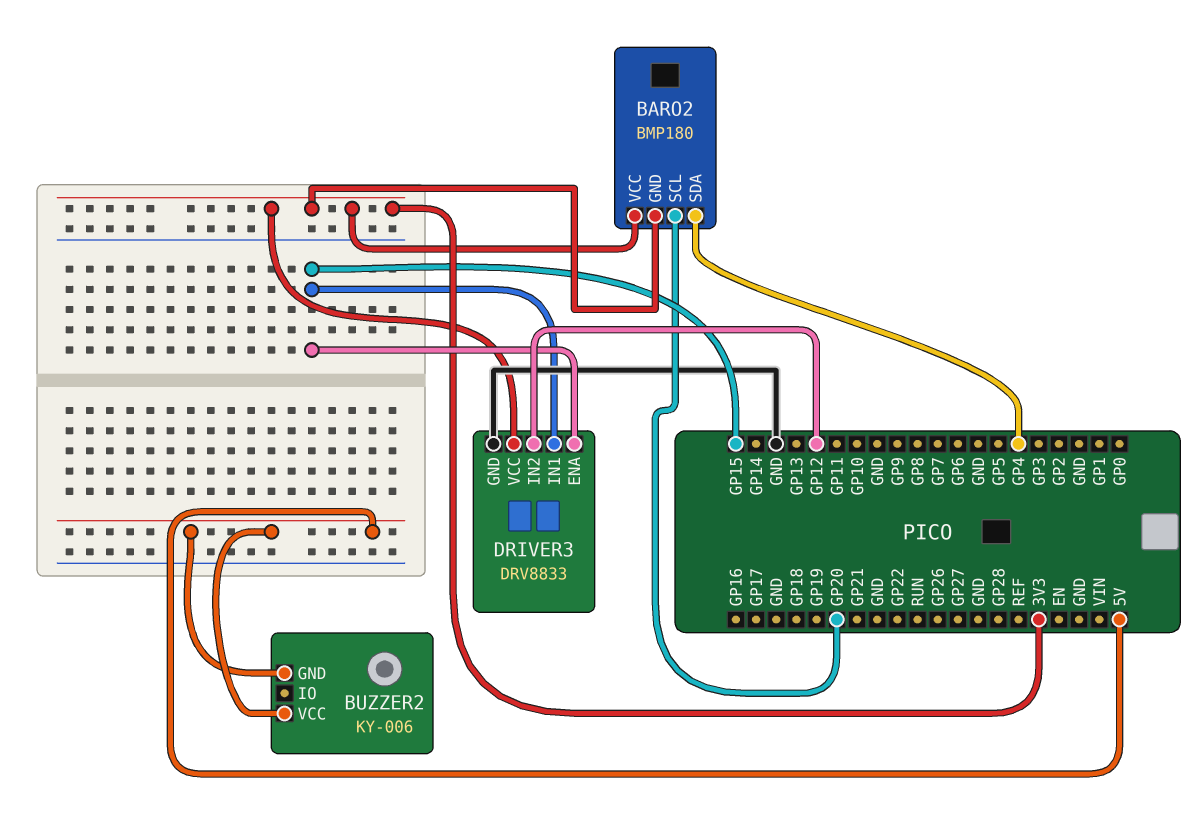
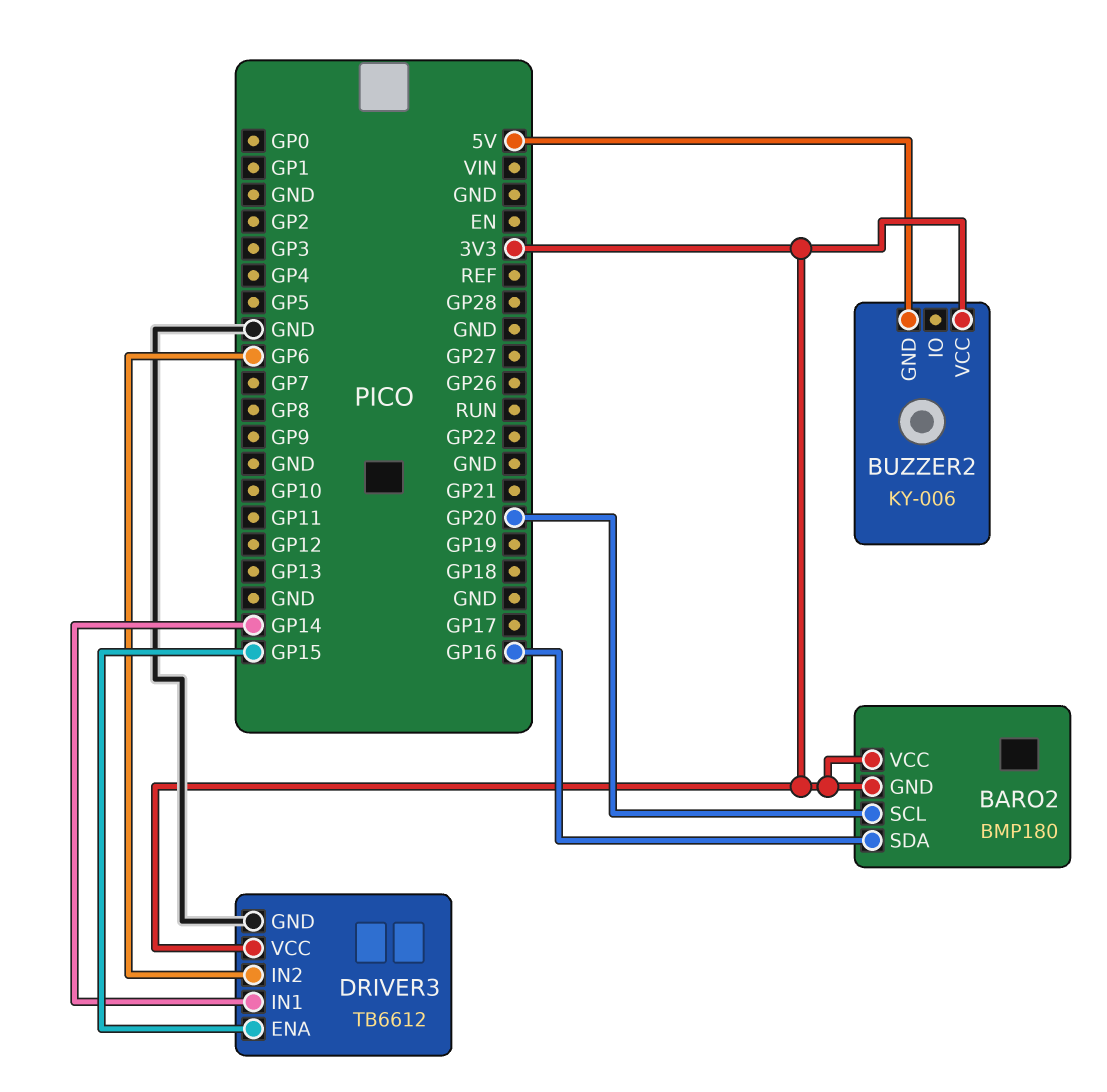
BARO2 pin SDA: GP4 -> GP16
BUZZER2 pin VCC: 5V -> 3V3
DRIVER3: DRV8833 -> TB6612
DRIVER3 pin IN1: GP15 -> GP14
DRIVER3 pin IN2: GP12 -> GP6

